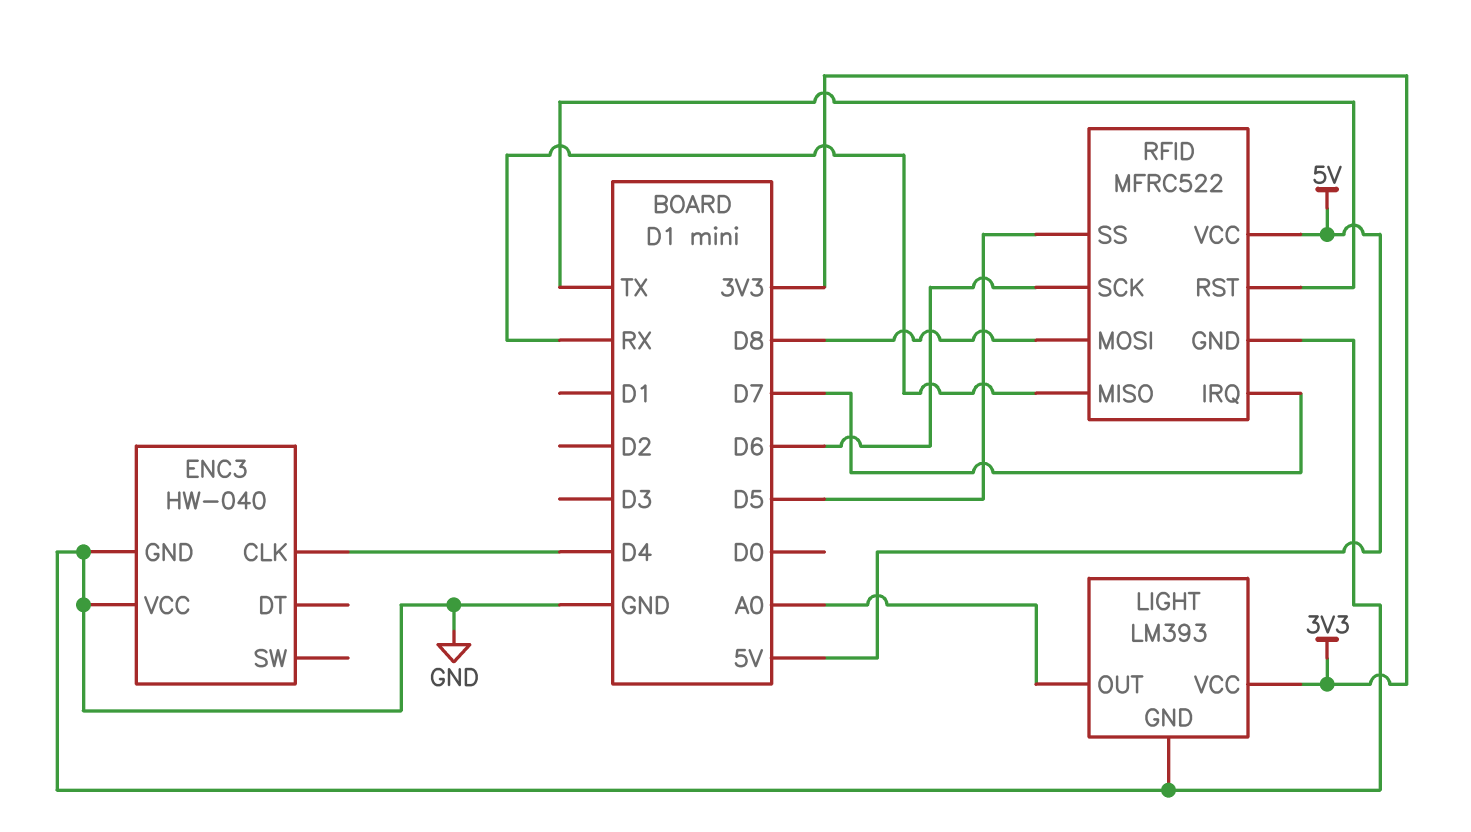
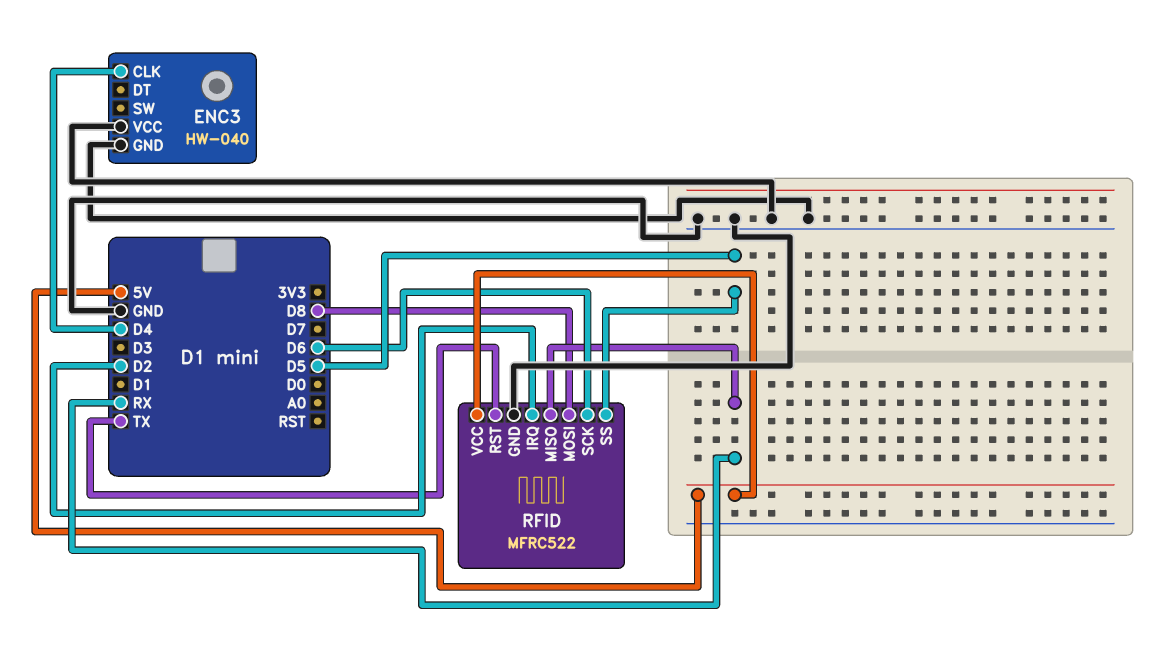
LIGHT: LM393 -> none
LIGHT pin GND: GND -> none
LIGHT pin OUT: A0 -> none
LIGHT pin VCC: 3V3 -> none
RFID pin IRQ: D7 -> D2

